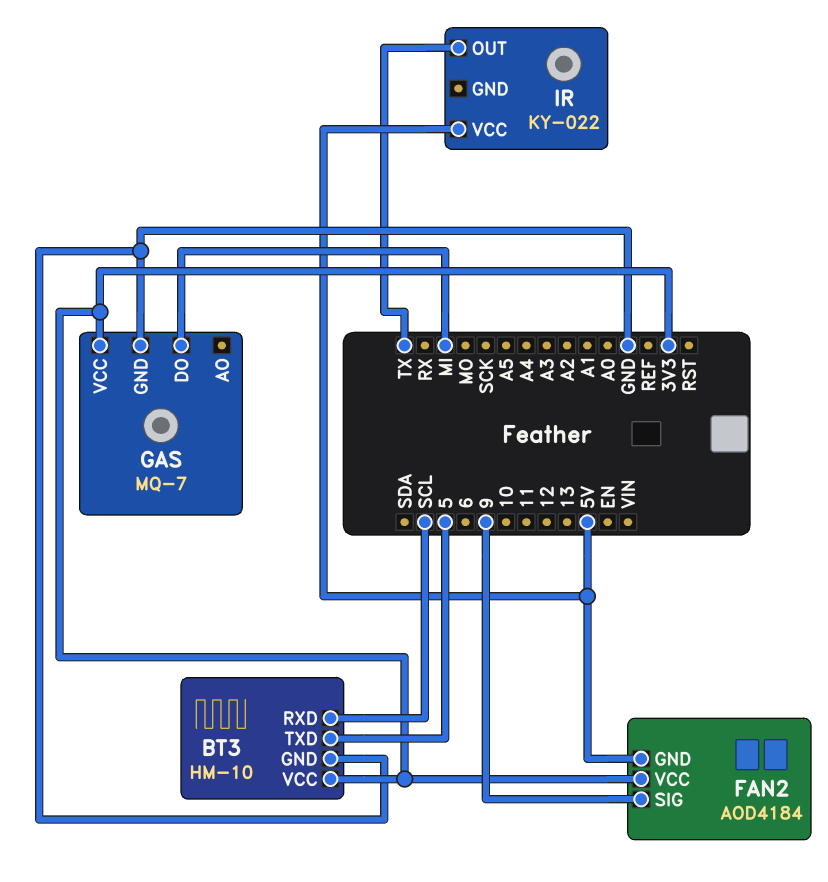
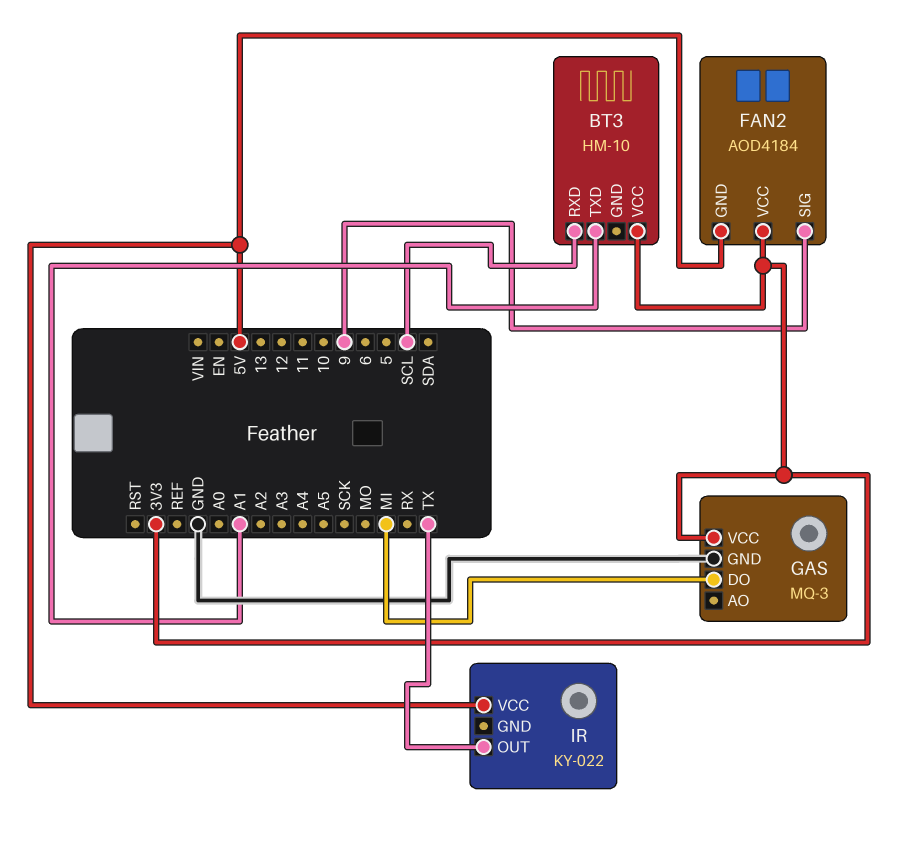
BT3 pin GND: GND -> none
BT3 pin TXD: 5 -> A1
GAS: MQ-7 -> MQ-3

